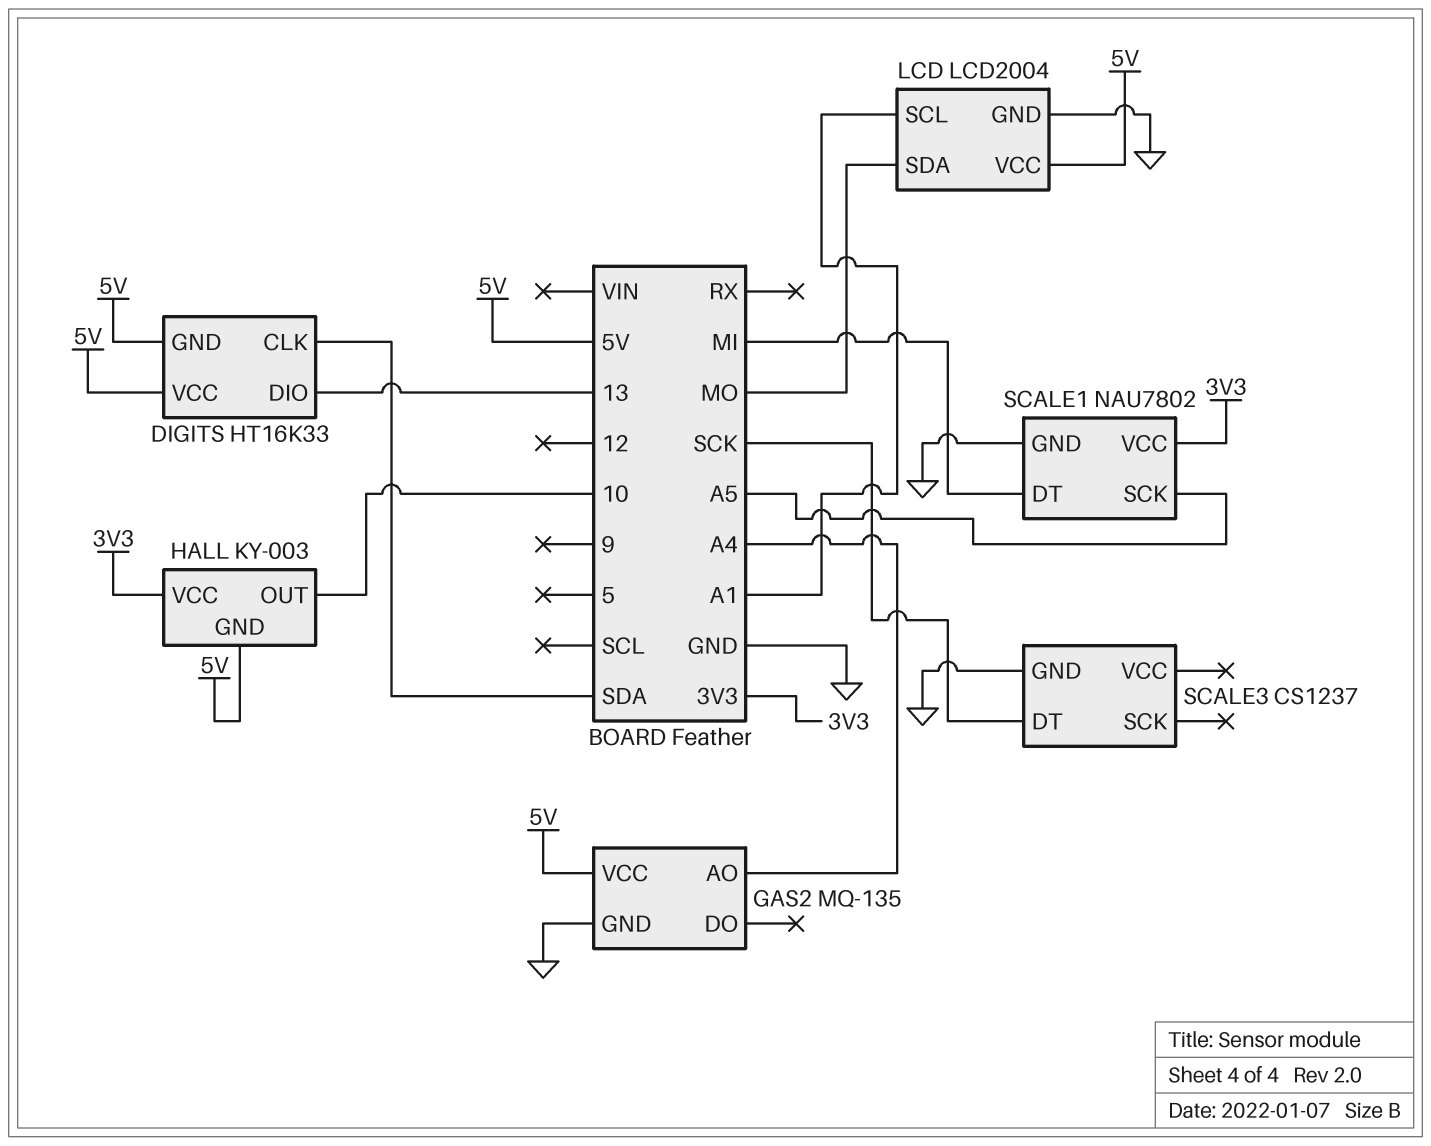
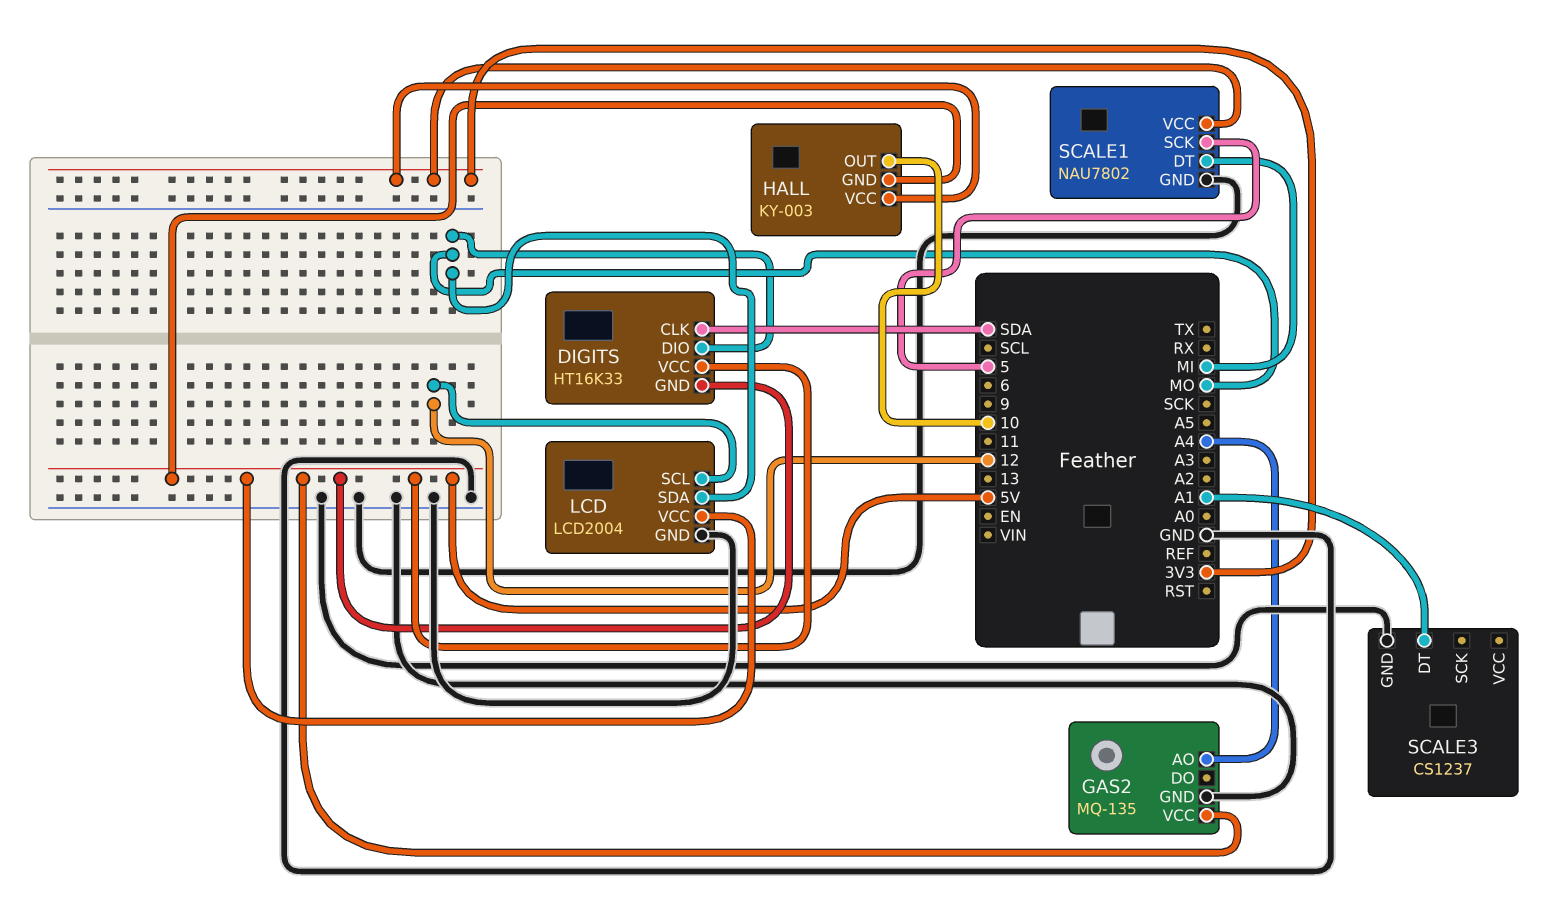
DIGITS pin DIO: 13 -> MO
LCD pin SCL: A1 -> 12
SCALE1 pin SCK: A5 -> 5
SCALE3 pin DT: SCK -> A1

